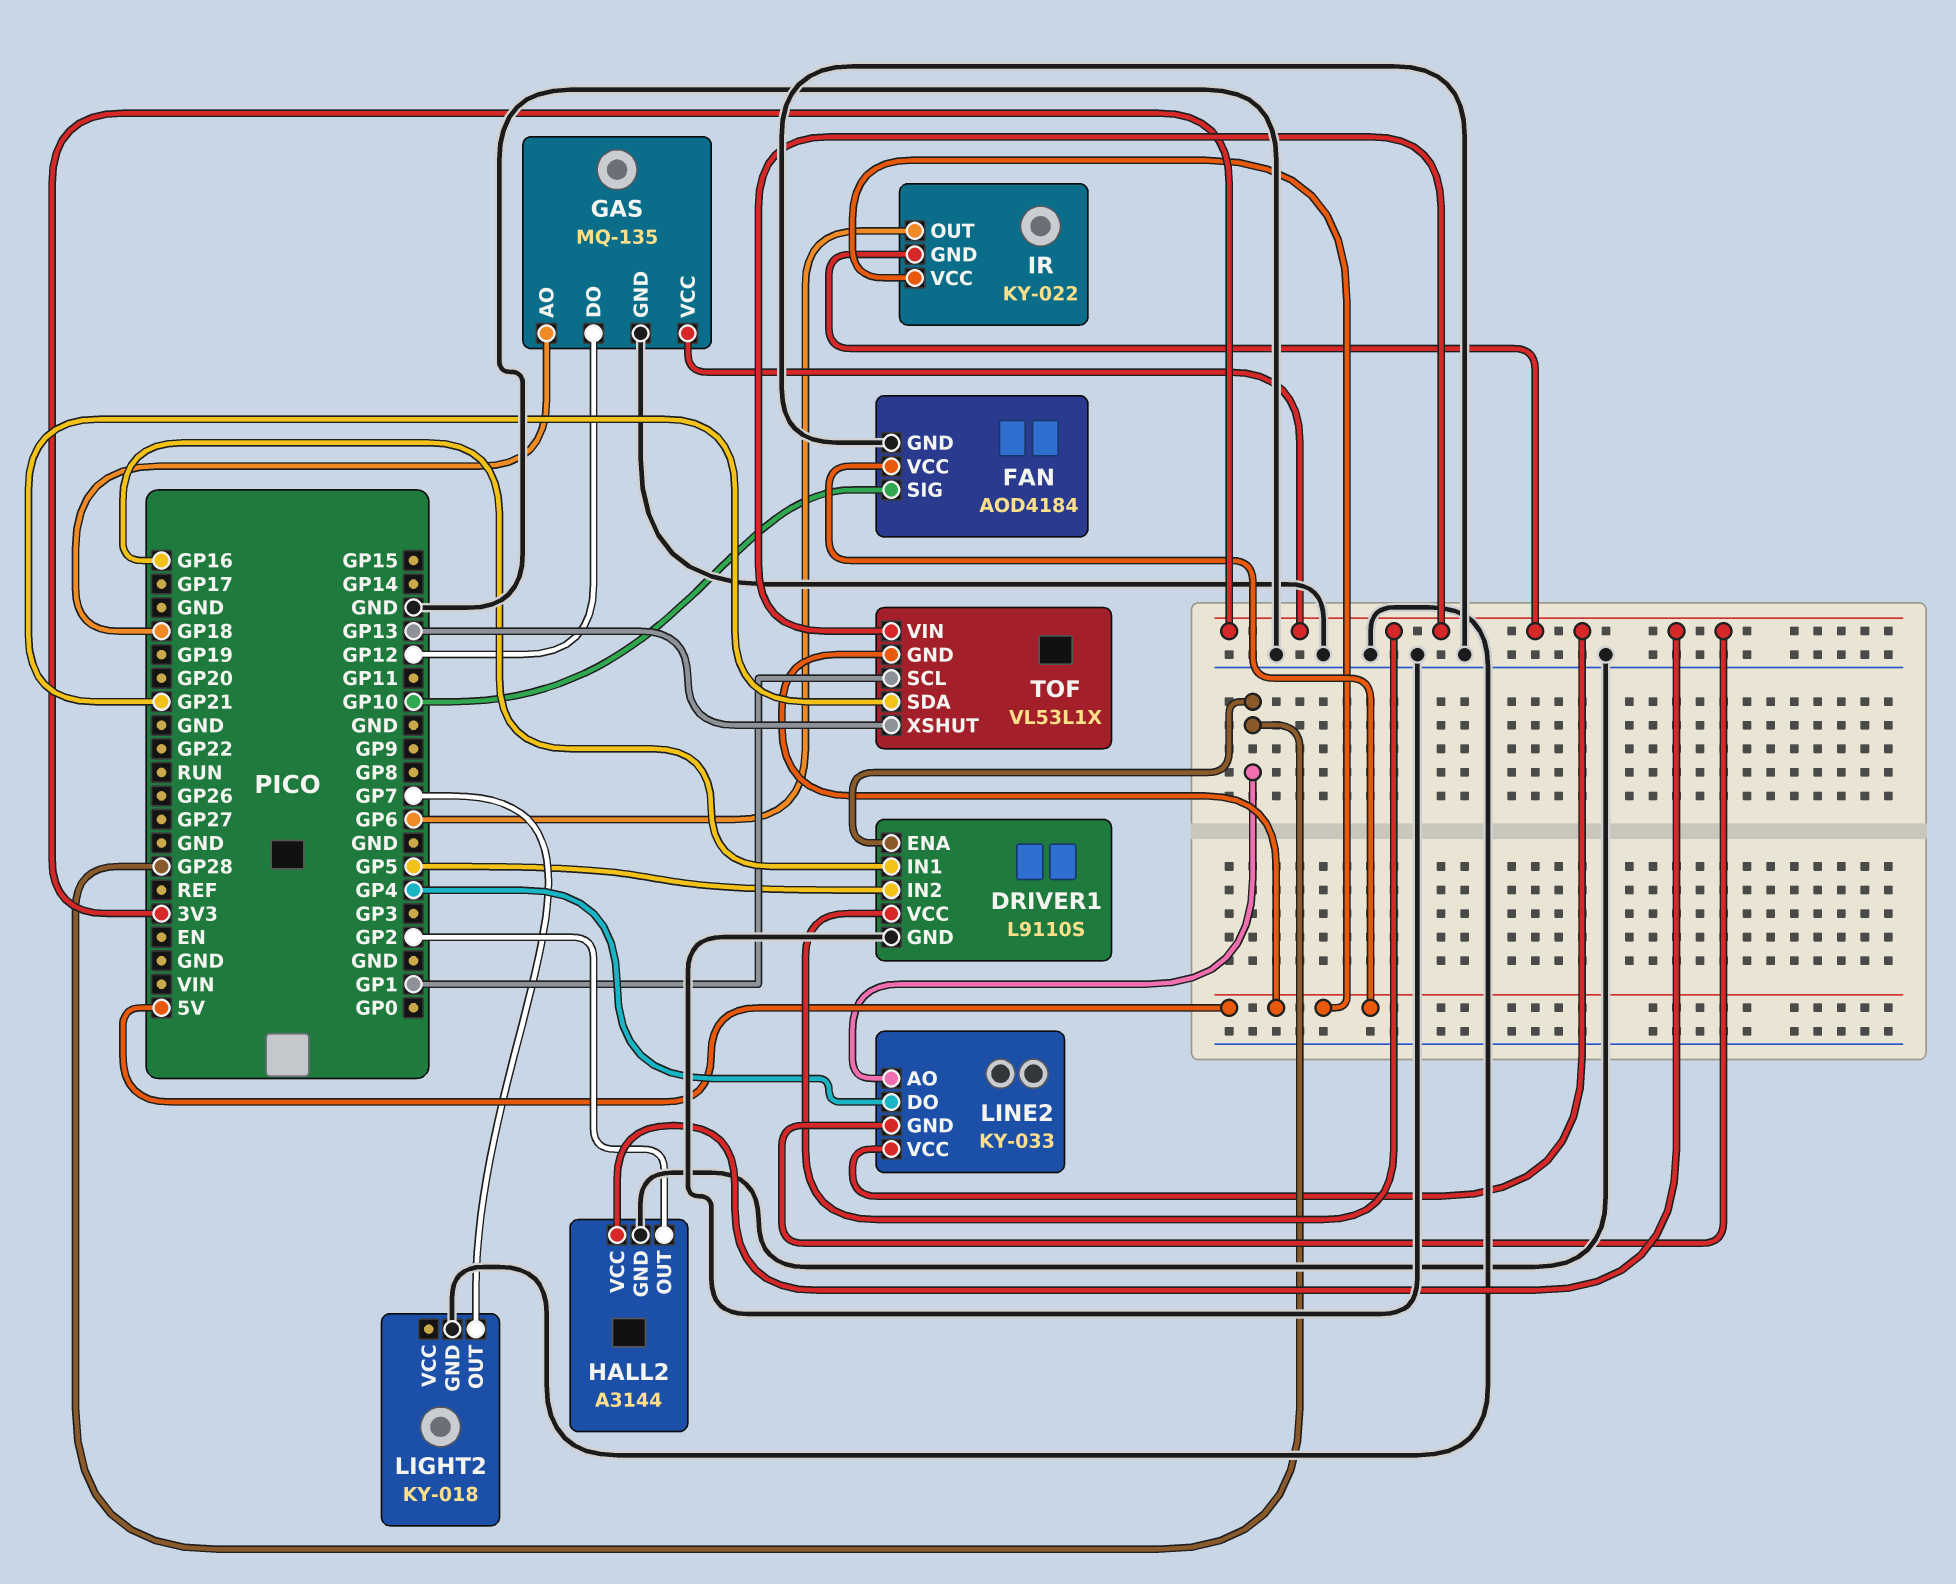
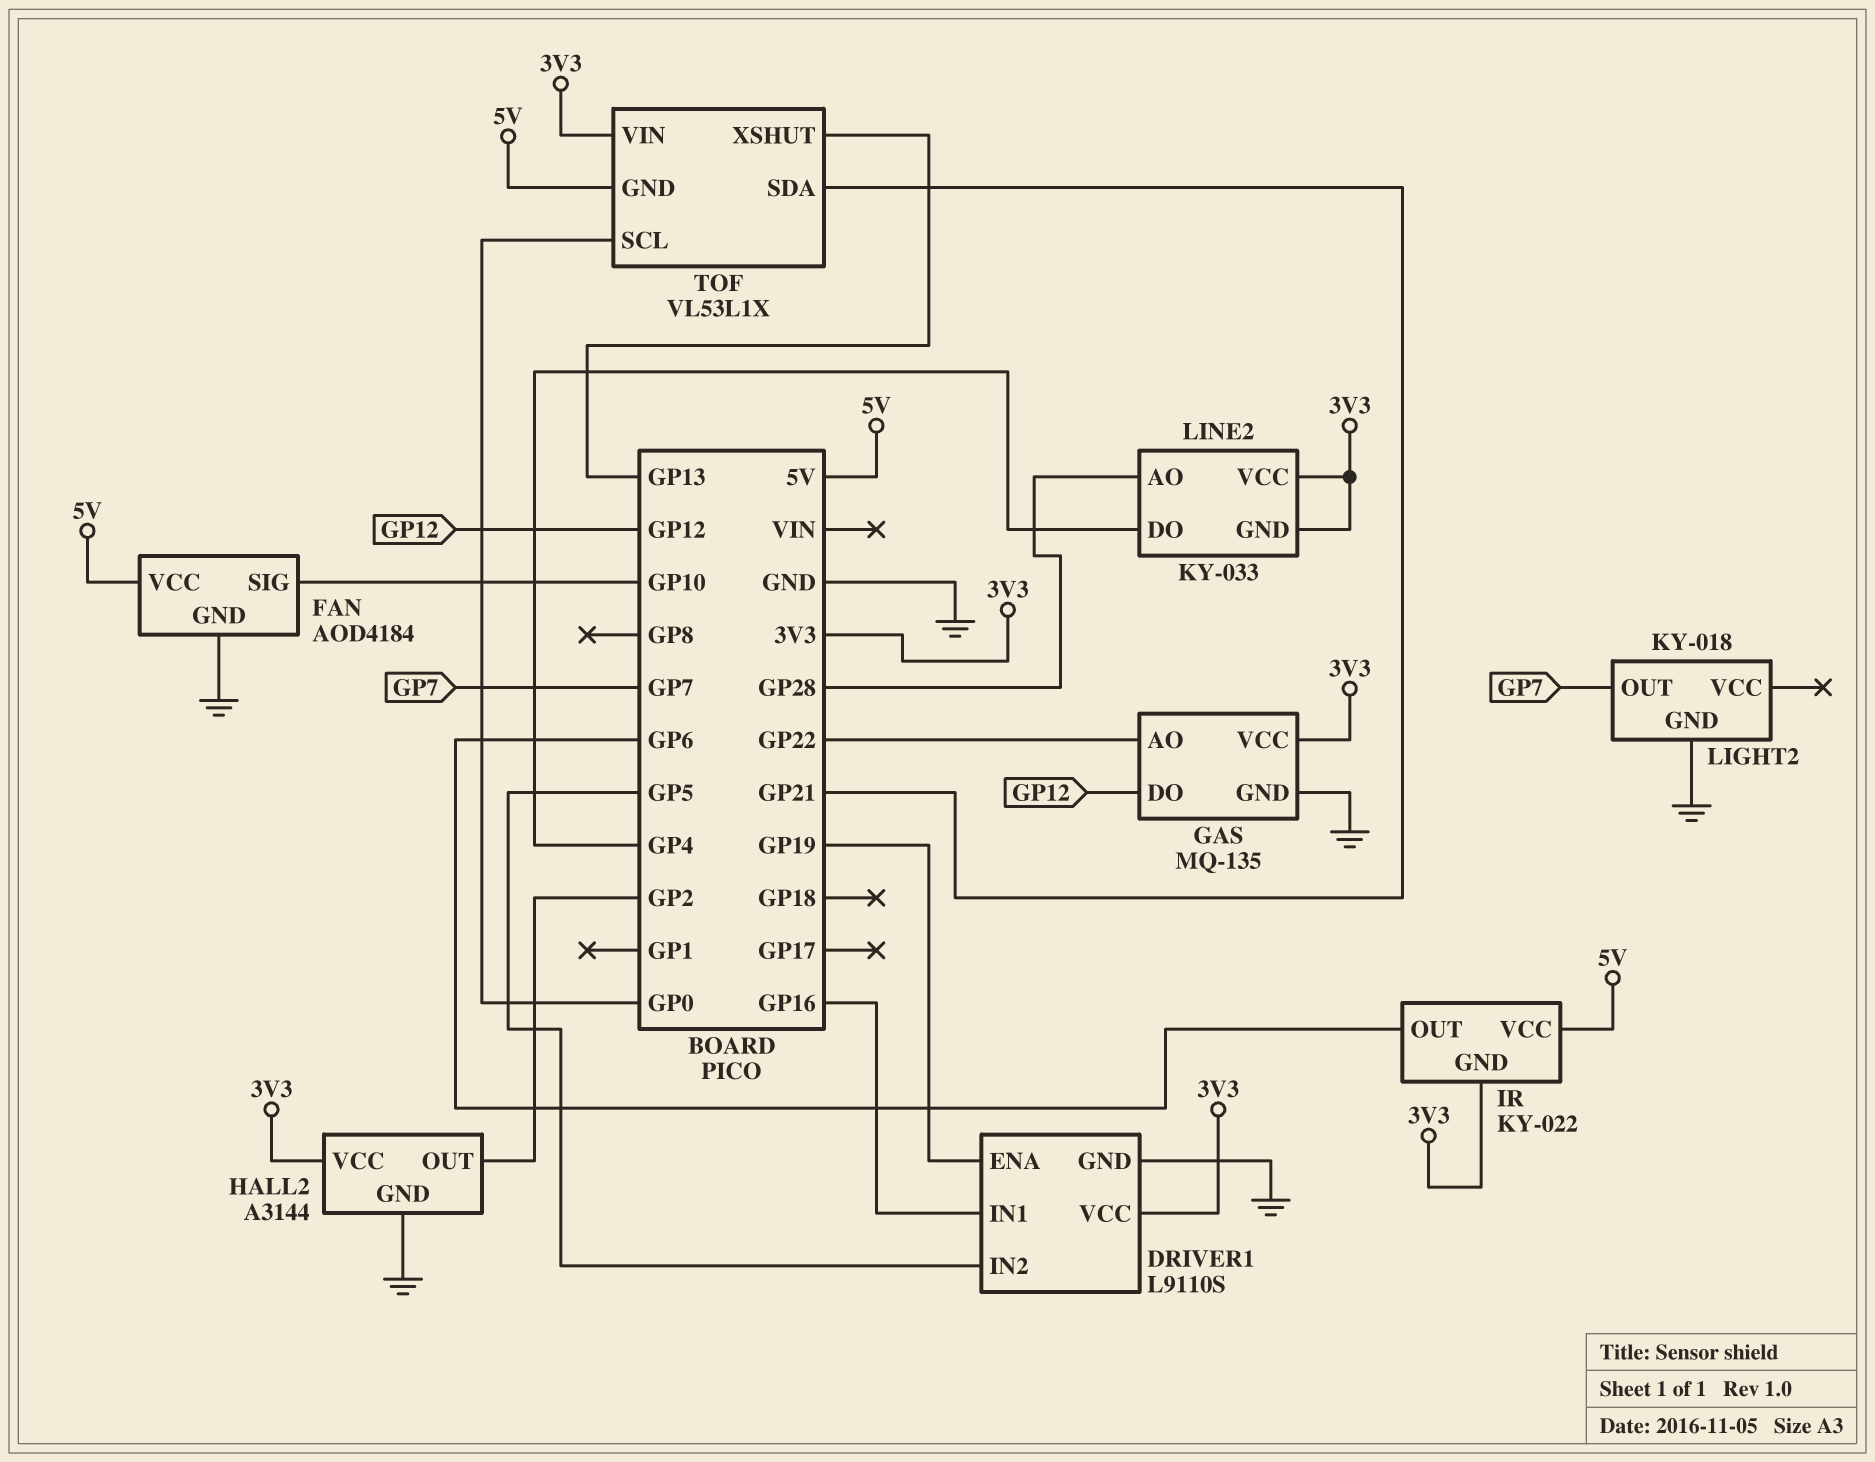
DRIVER1 pin ENA: GP28 -> GP19
GAS pin AO: GP18 -> GP22
TOF pin SCL: GP1 -> GP0

